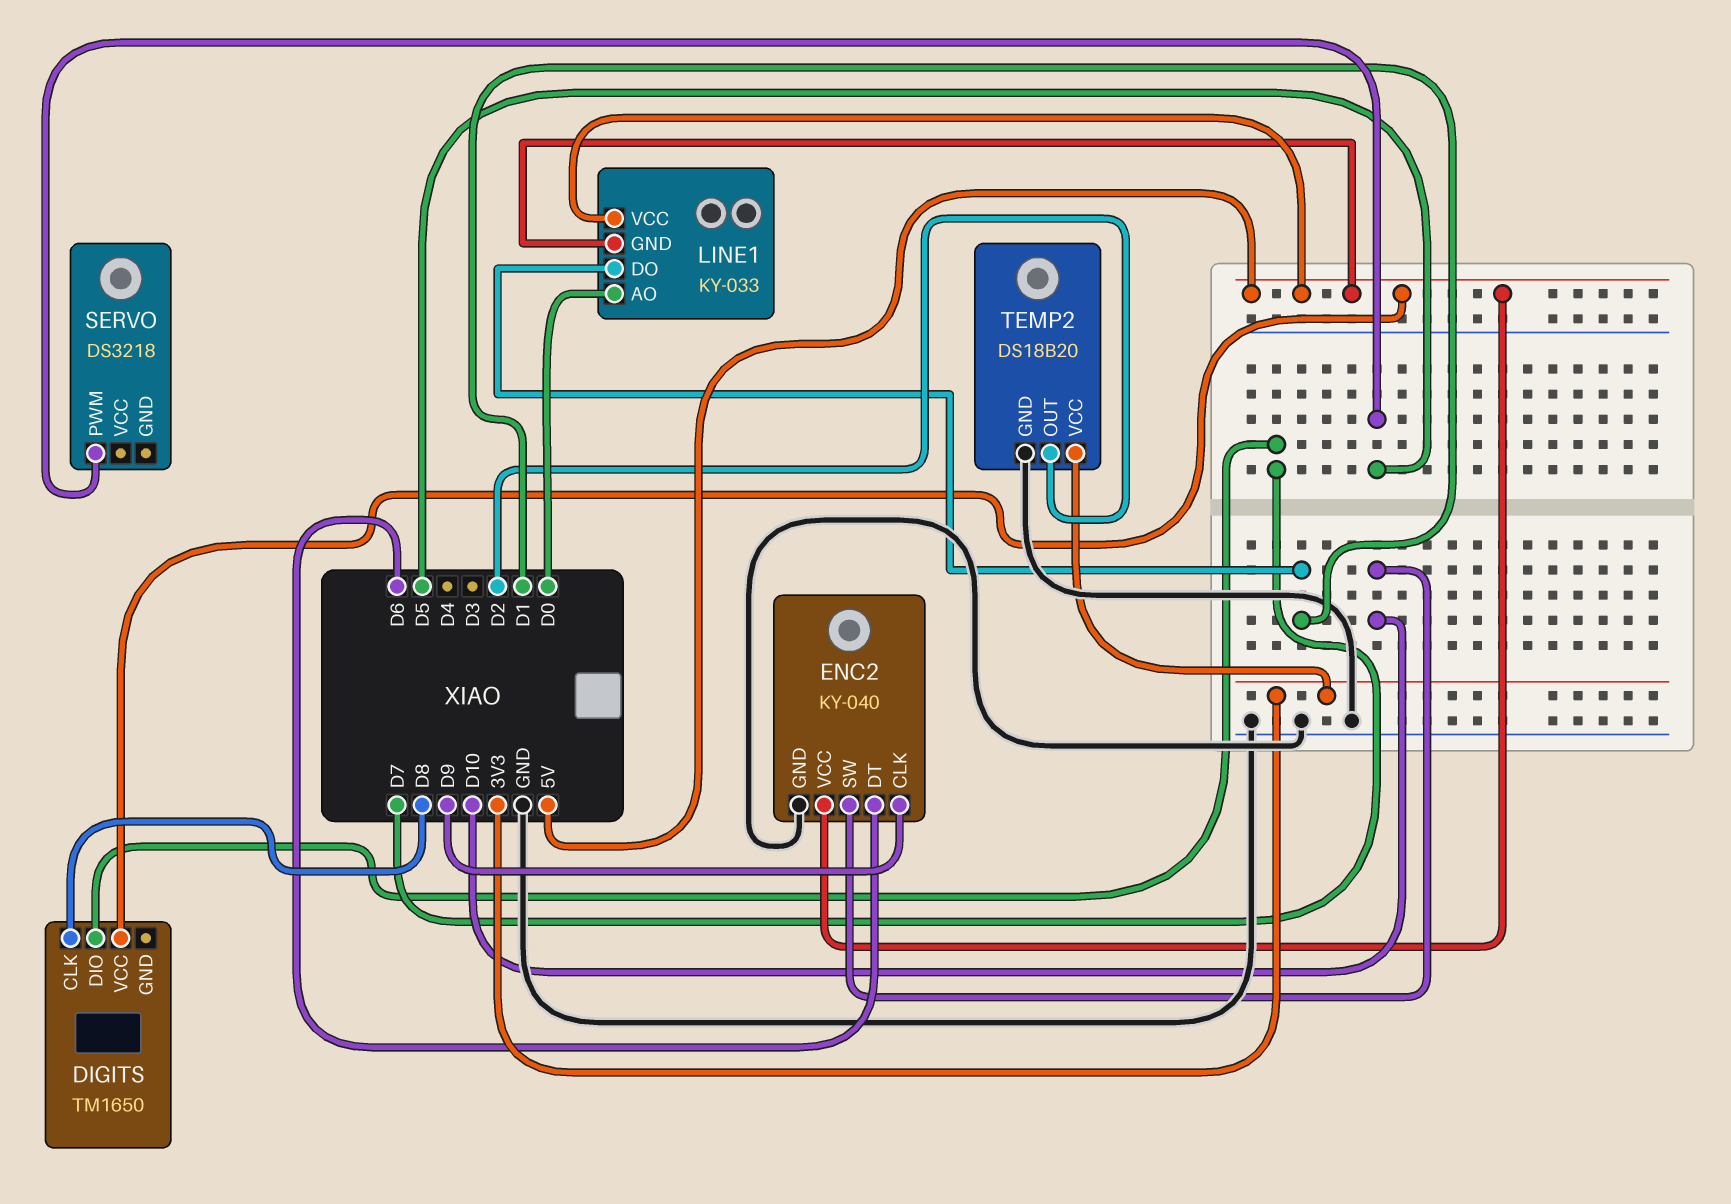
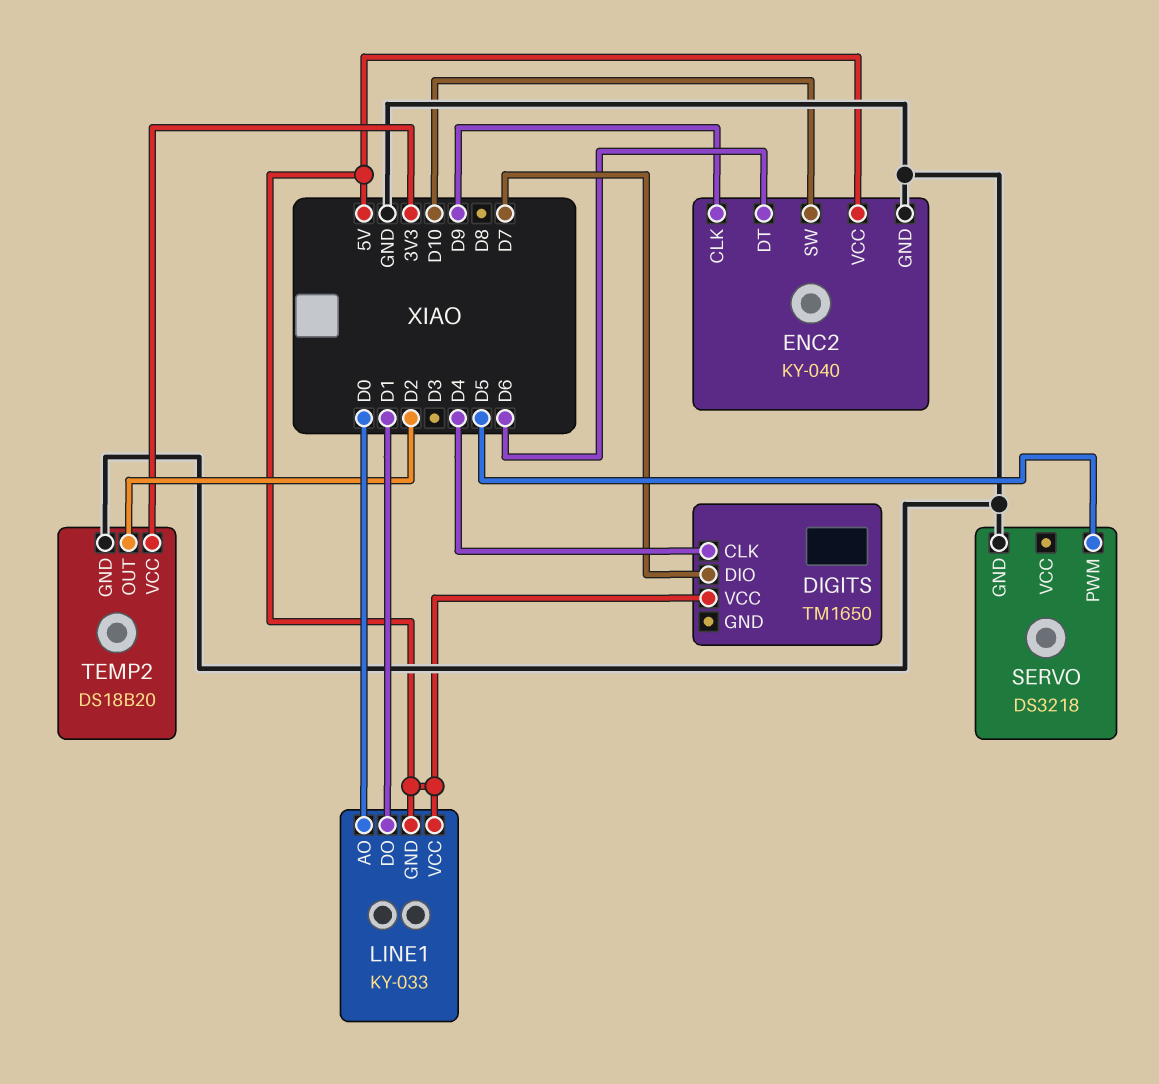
DIGITS pin CLK: D8 -> D4
SERVO pin GND: none -> GND

